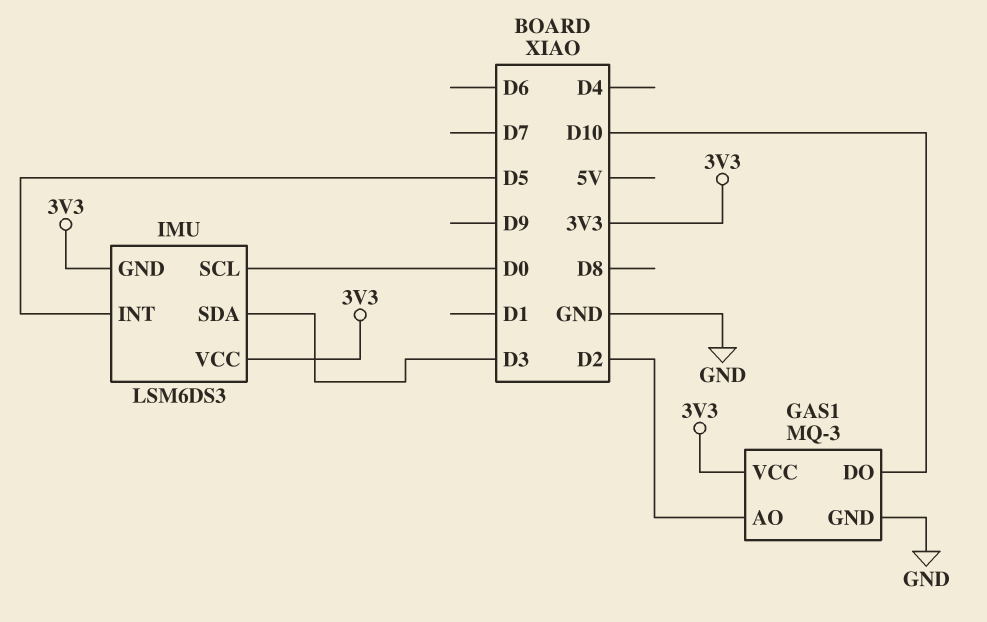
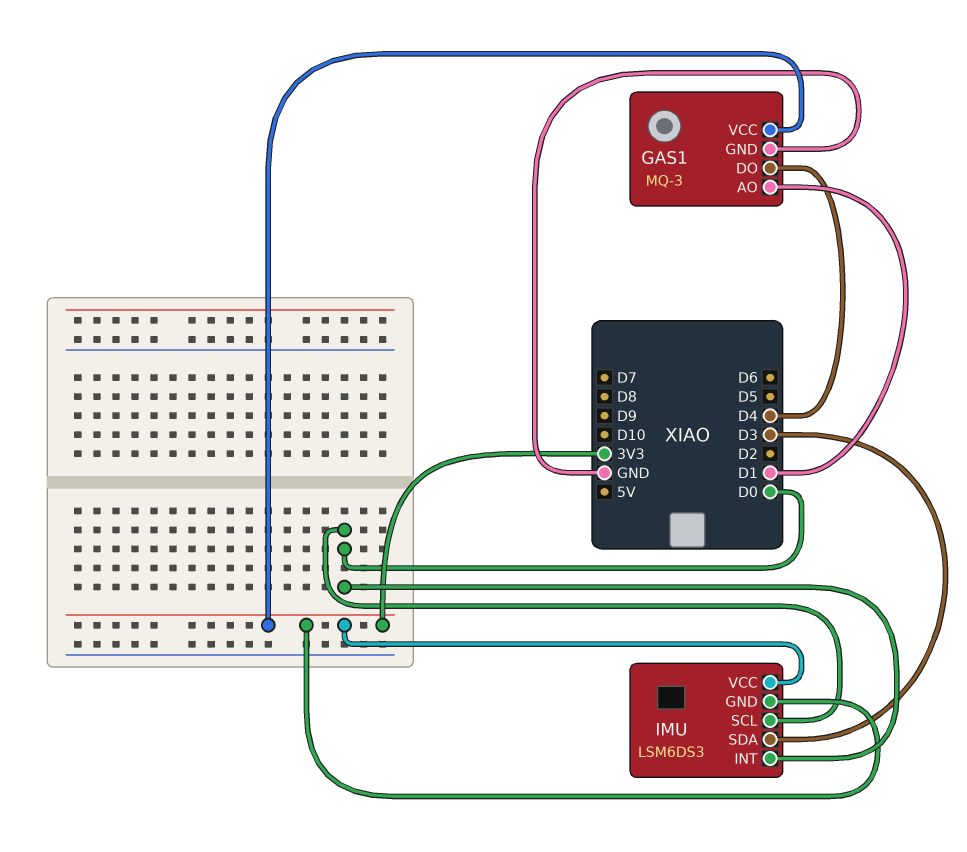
GAS1 pin AO: D2 -> D1
GAS1 pin DO: D10 -> D4
IMU pin INT: D5 -> D0

